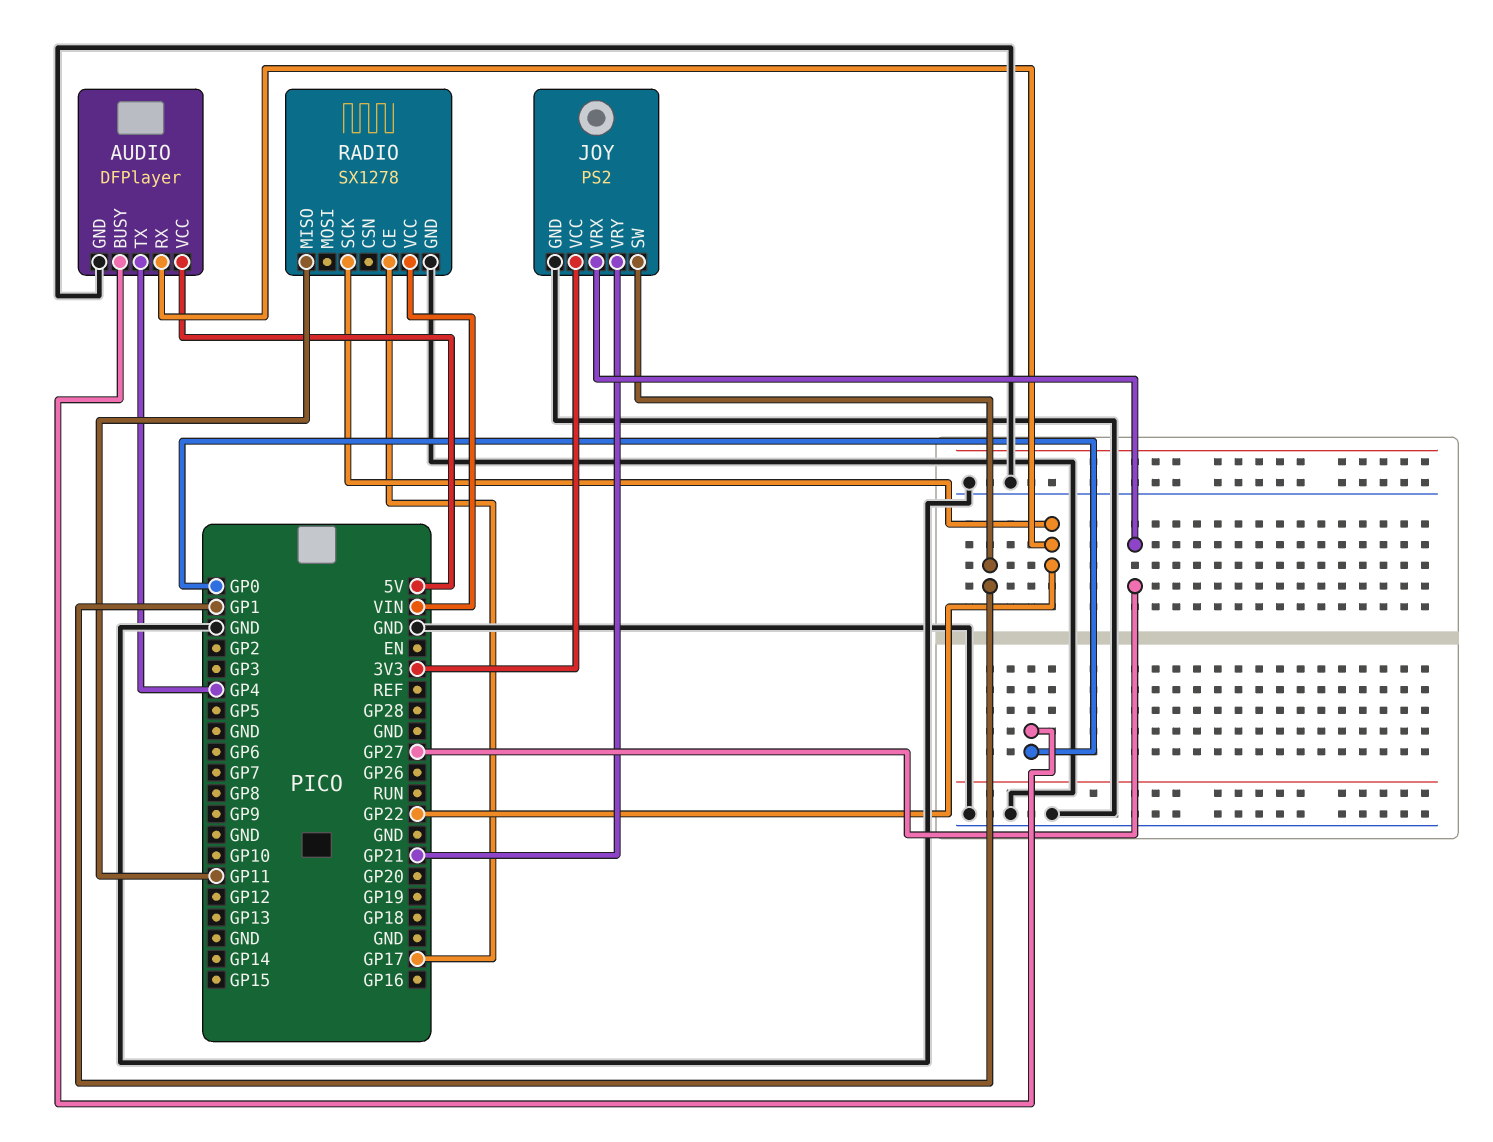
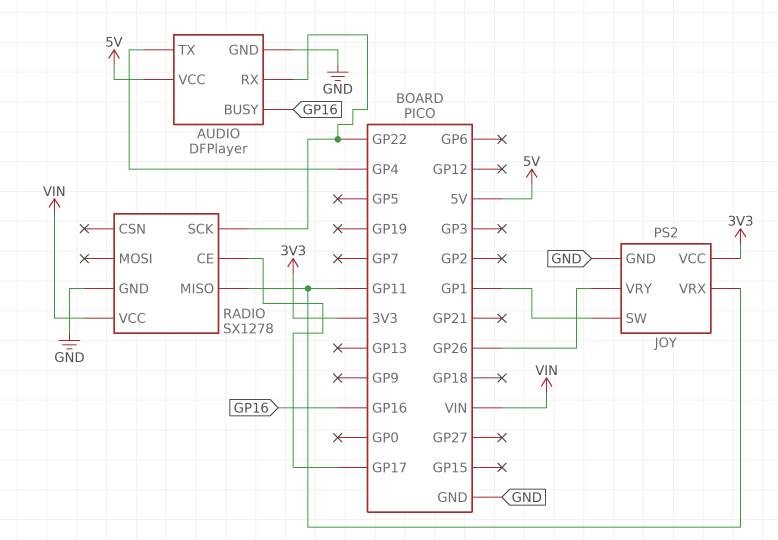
AUDIO pin BUSY: GP0 -> GP16
JOY pin VRX: GP27 -> GP11
JOY pin VRY: GP21 -> GP26

